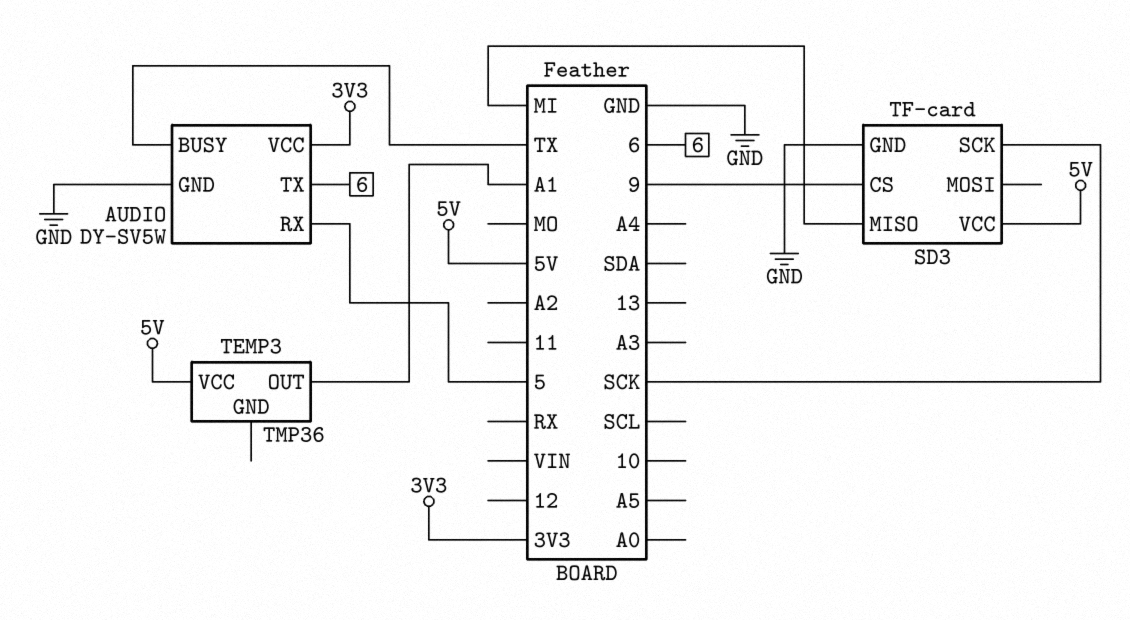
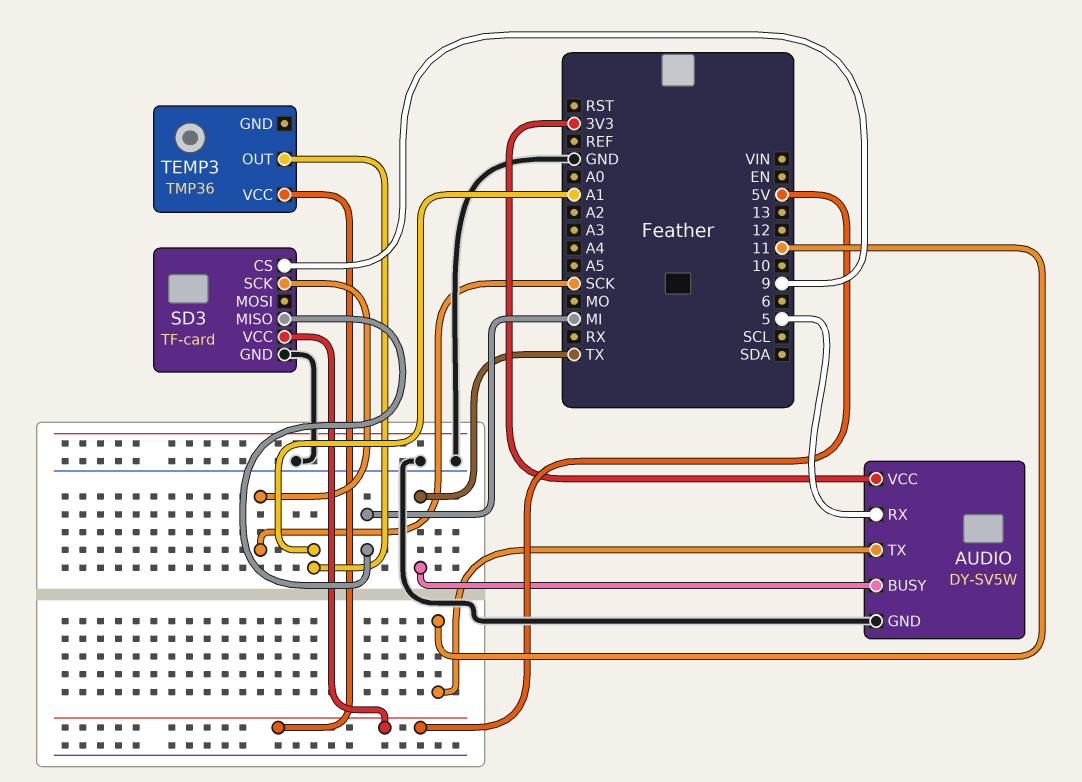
AUDIO pin TX: 6 -> 11

